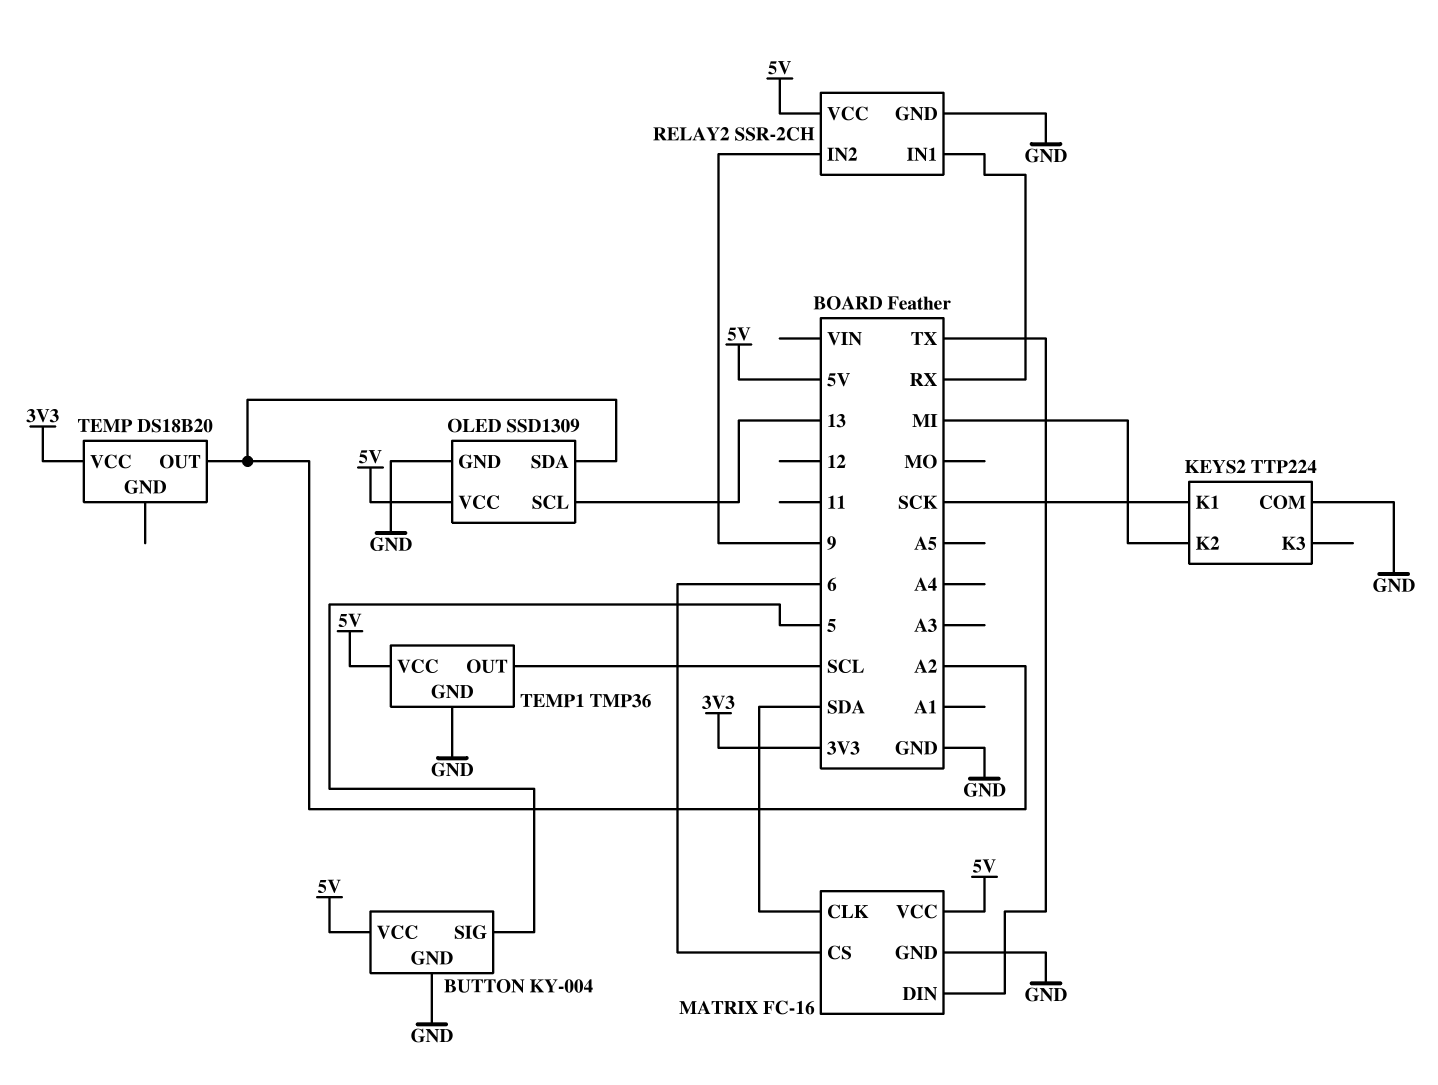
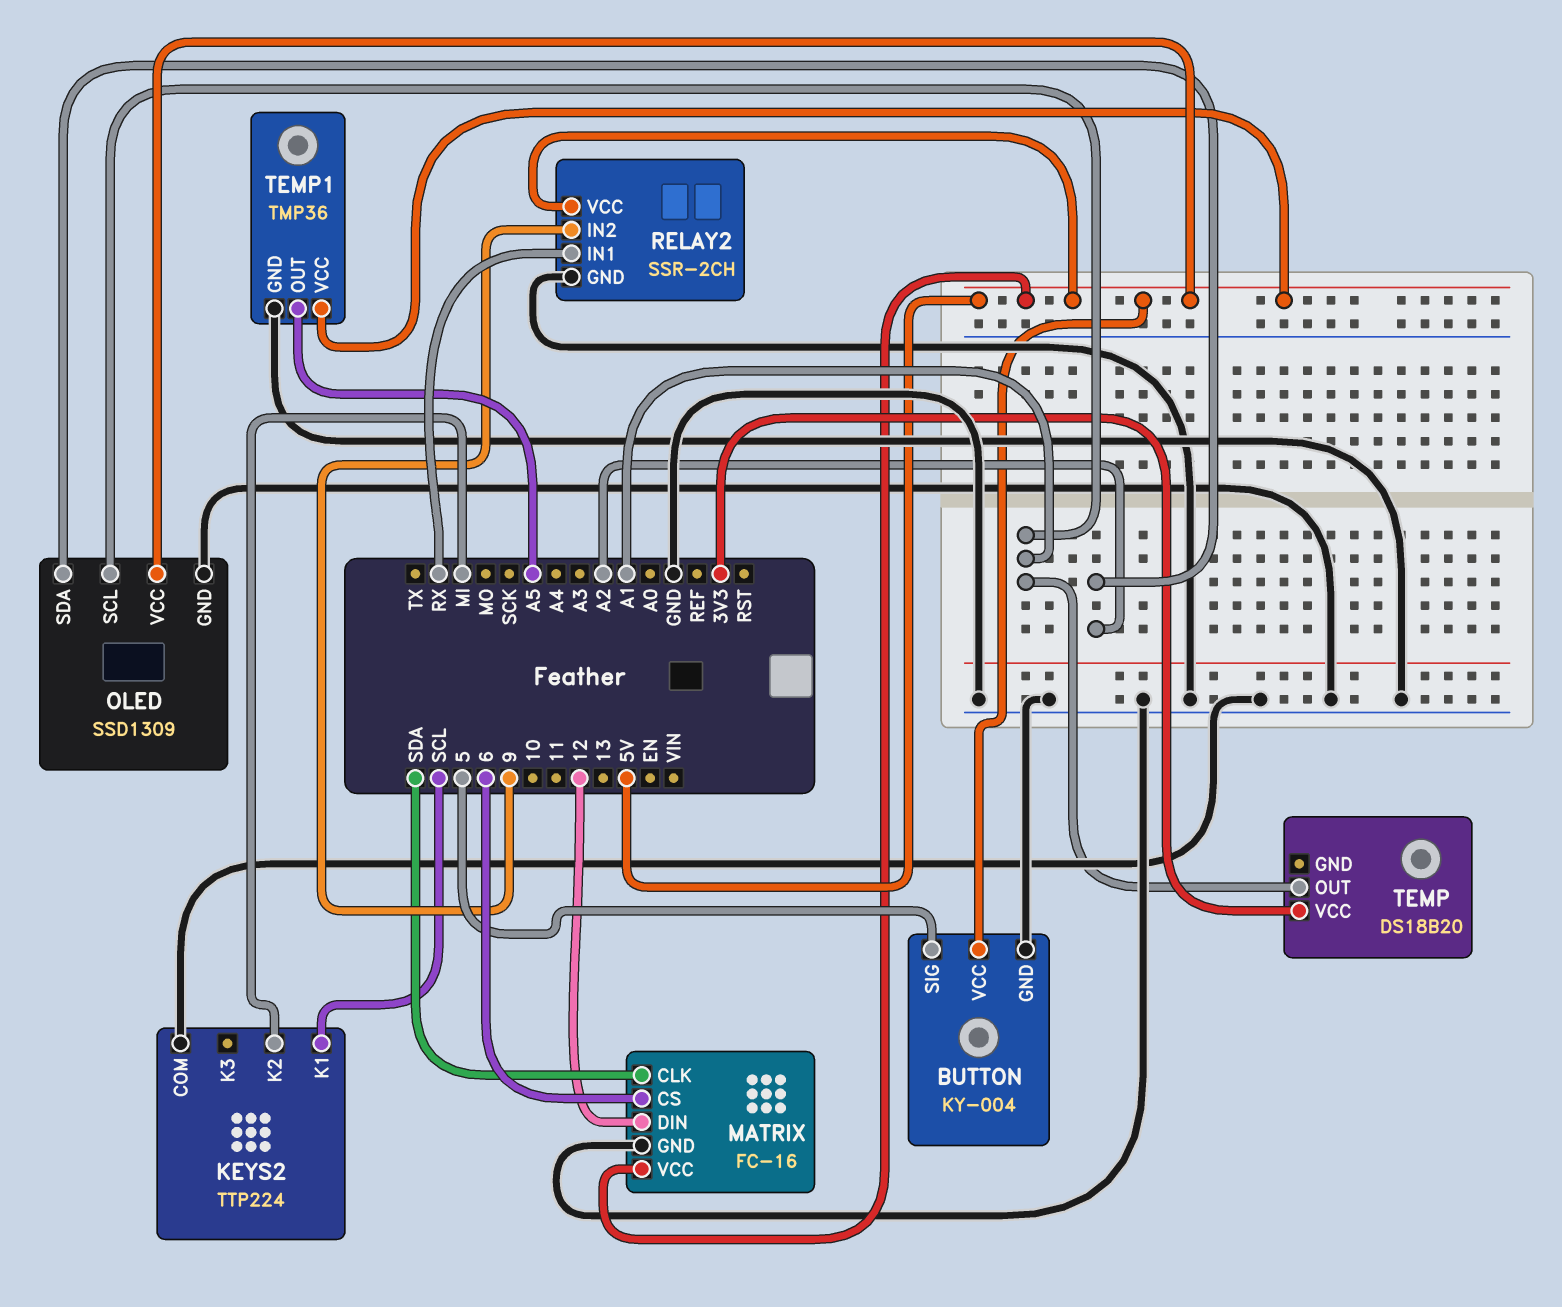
KEYS2 pin K1: SCK -> SCL
MATRIX pin DIN: TX -> 12
OLED pin SCL: 13 -> A1
TEMP pin OUT: A2 -> A1
TEMP1 pin OUT: SCL -> A5

